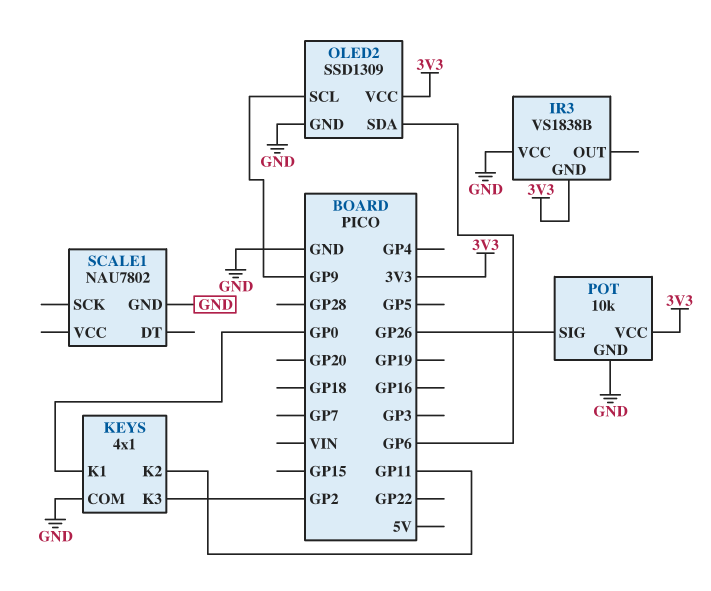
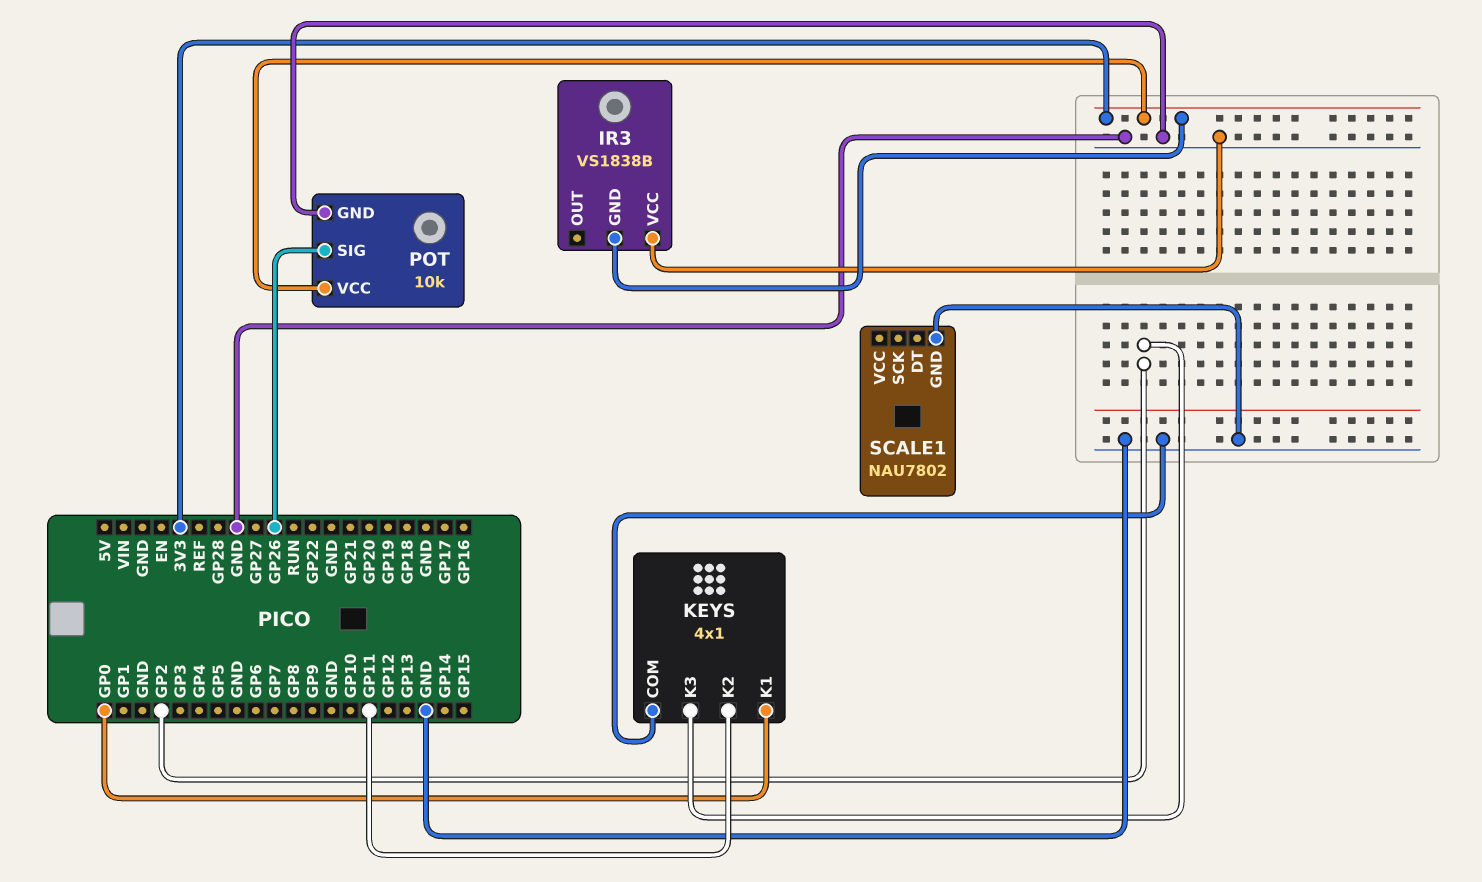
OLED2: SSD1309 -> none
OLED2 pin GND: GND -> none
OLED2 pin SCL: GP9 -> none
OLED2 pin SDA: GP6 -> none
OLED2 pin VCC: 3V3 -> none

